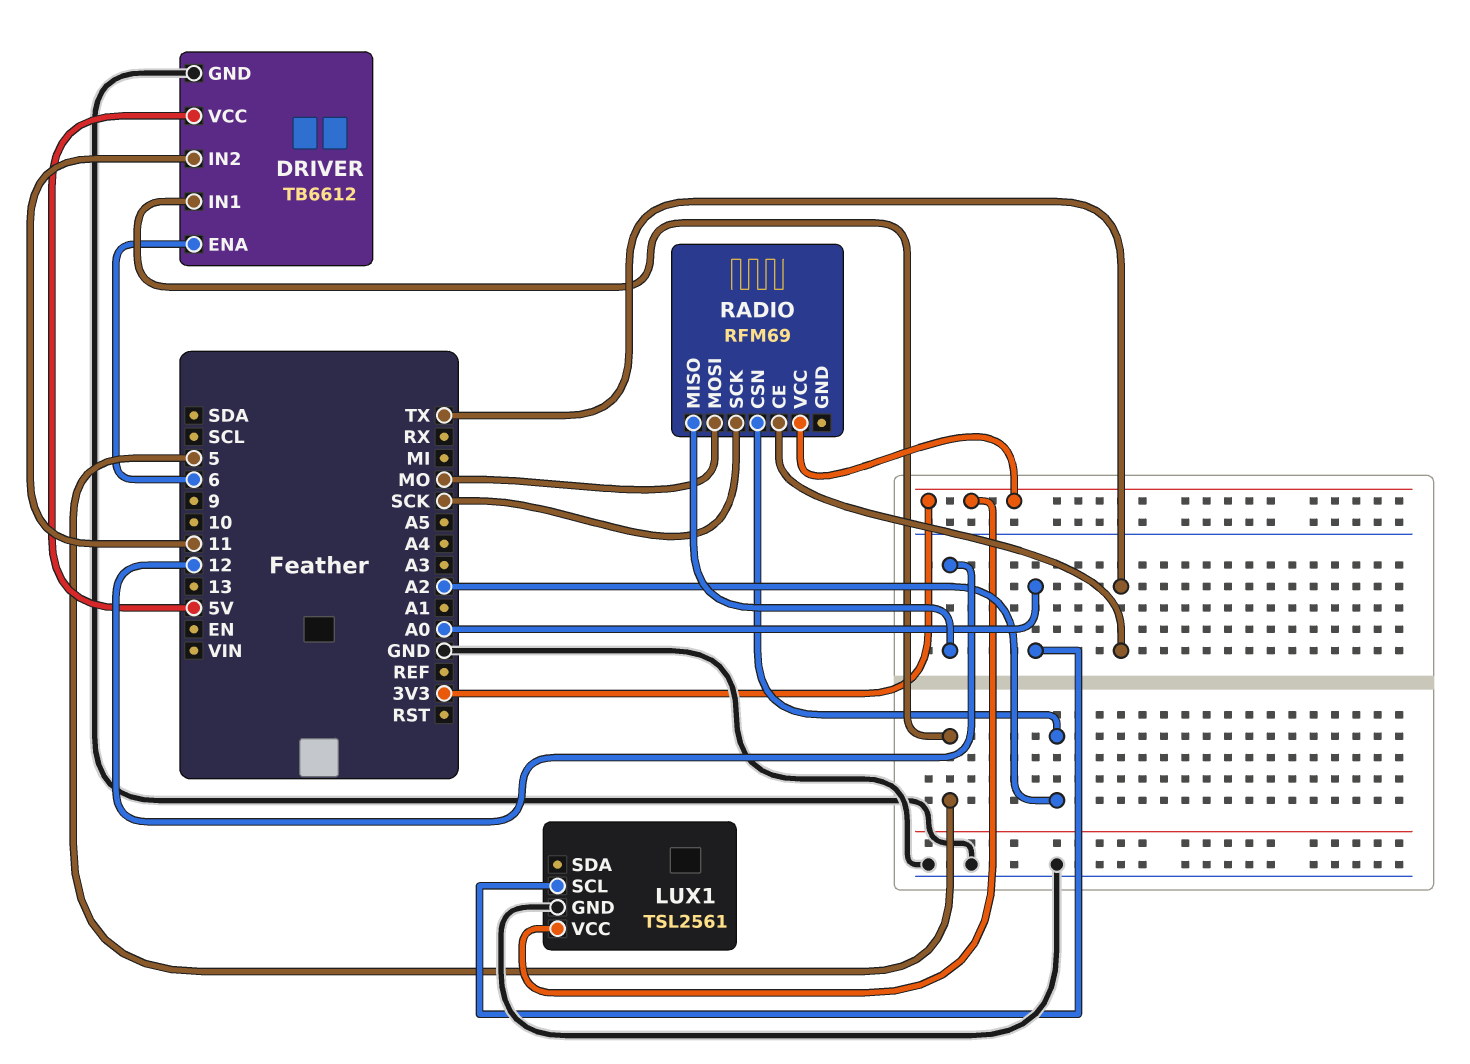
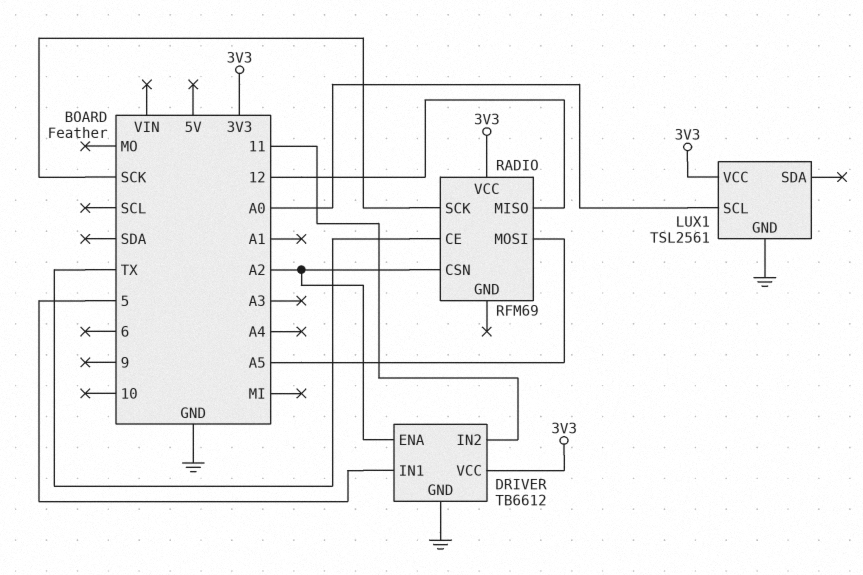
DRIVER pin ENA: 6 -> A2
DRIVER pin VCC: 5V -> 3V3
RADIO pin MOSI: MO -> A5

